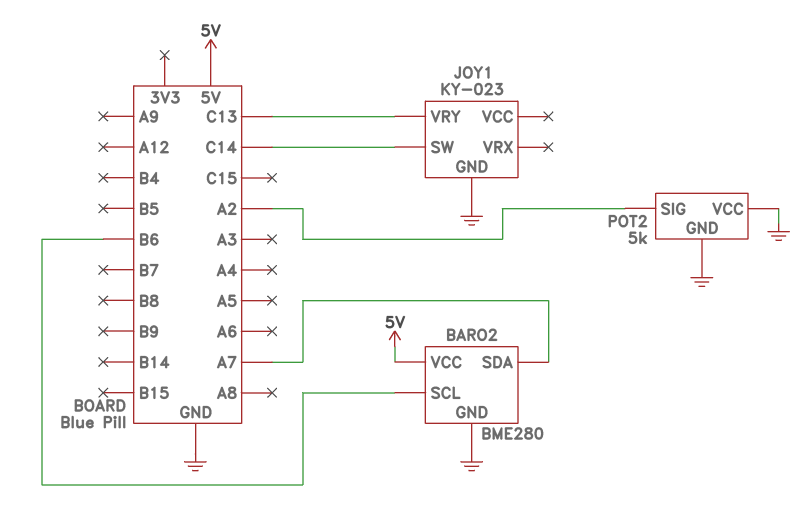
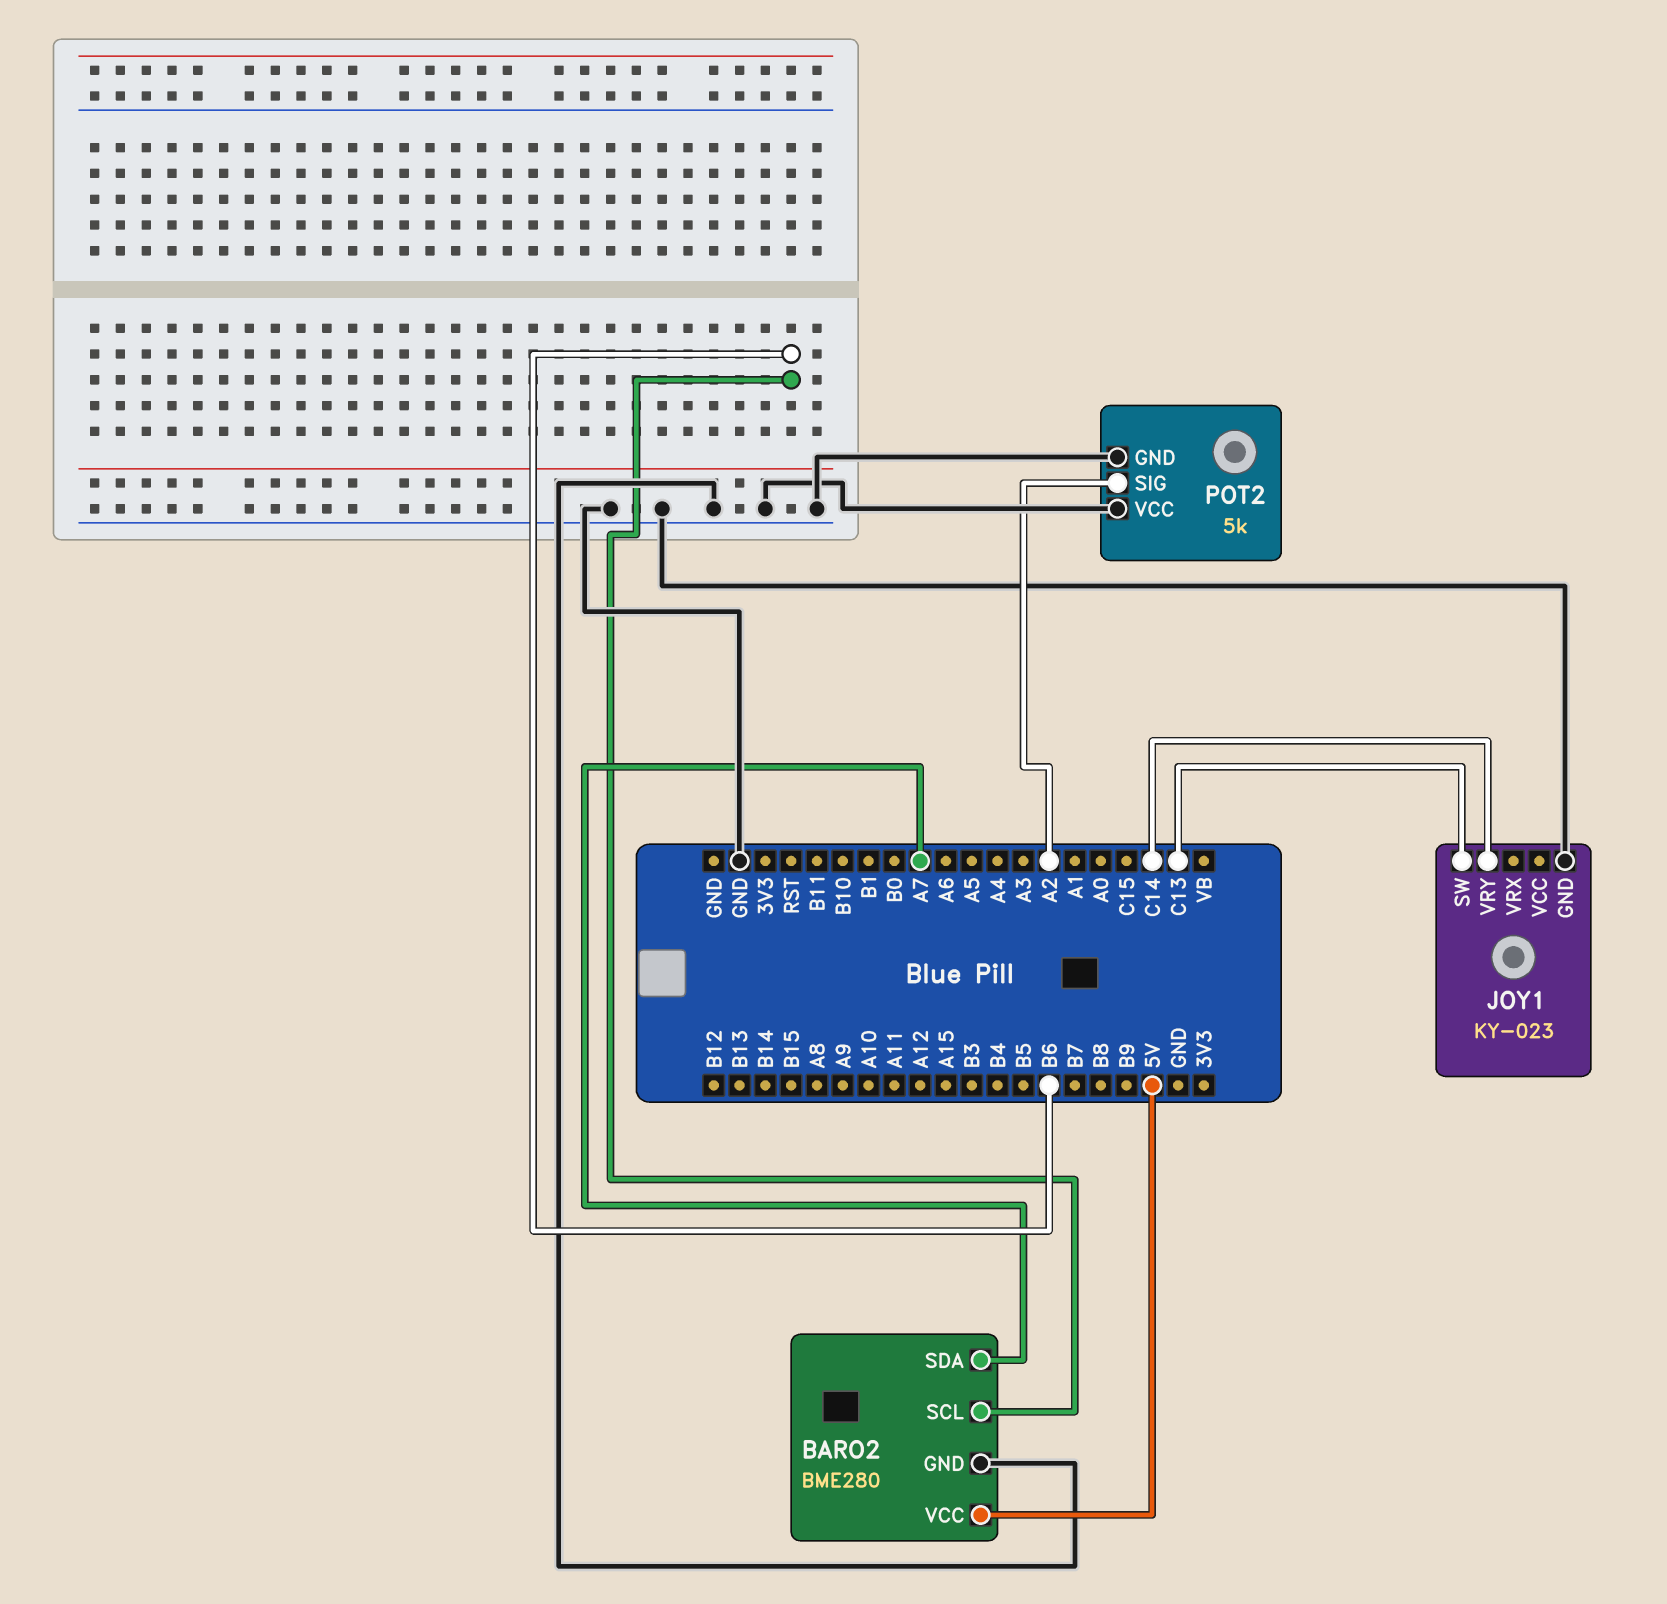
JOY1 pin SW: C14 -> C13
JOY1 pin VRY: C13 -> C14

